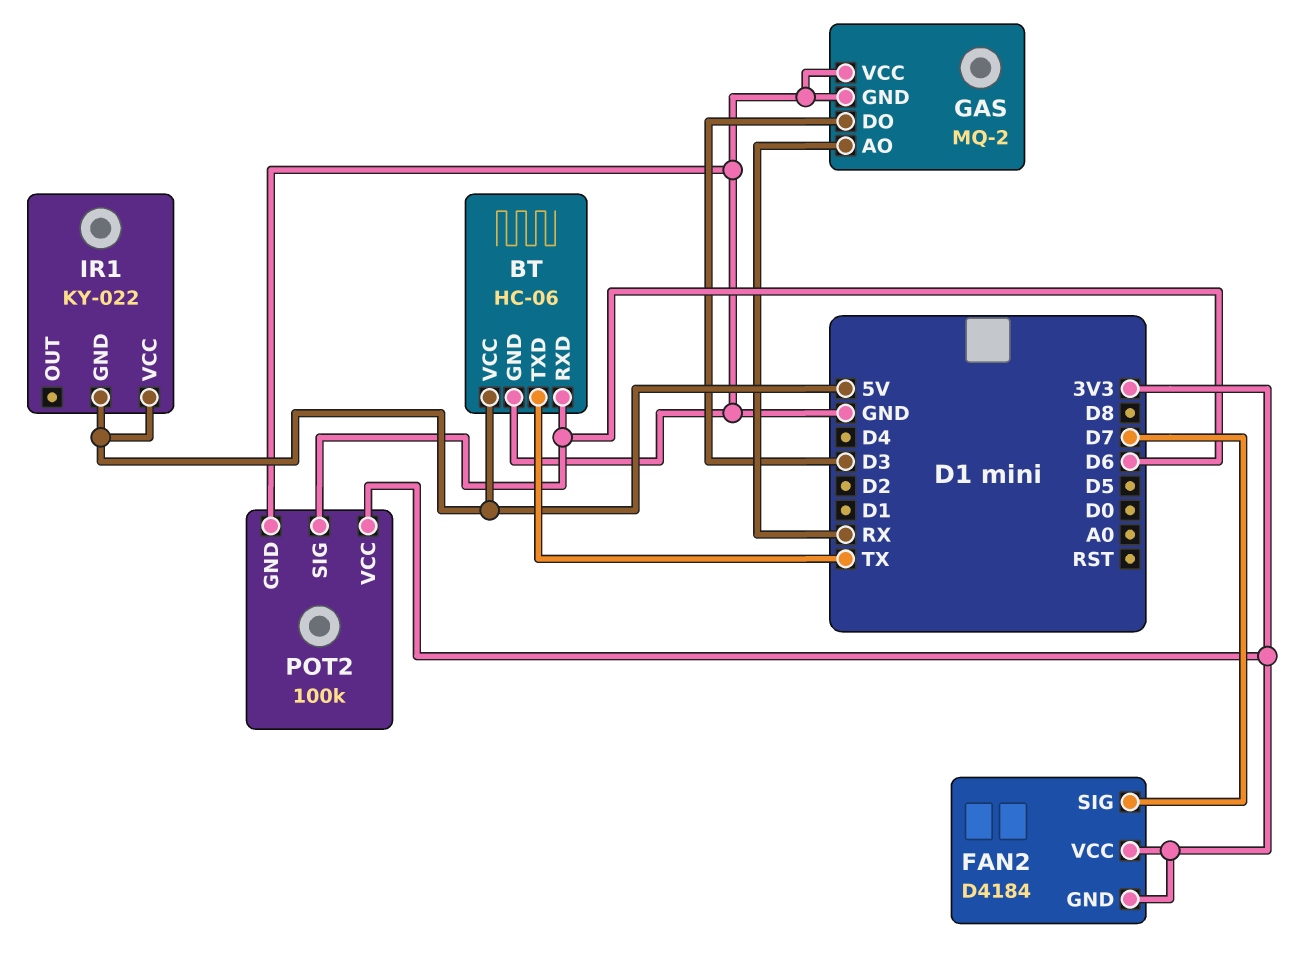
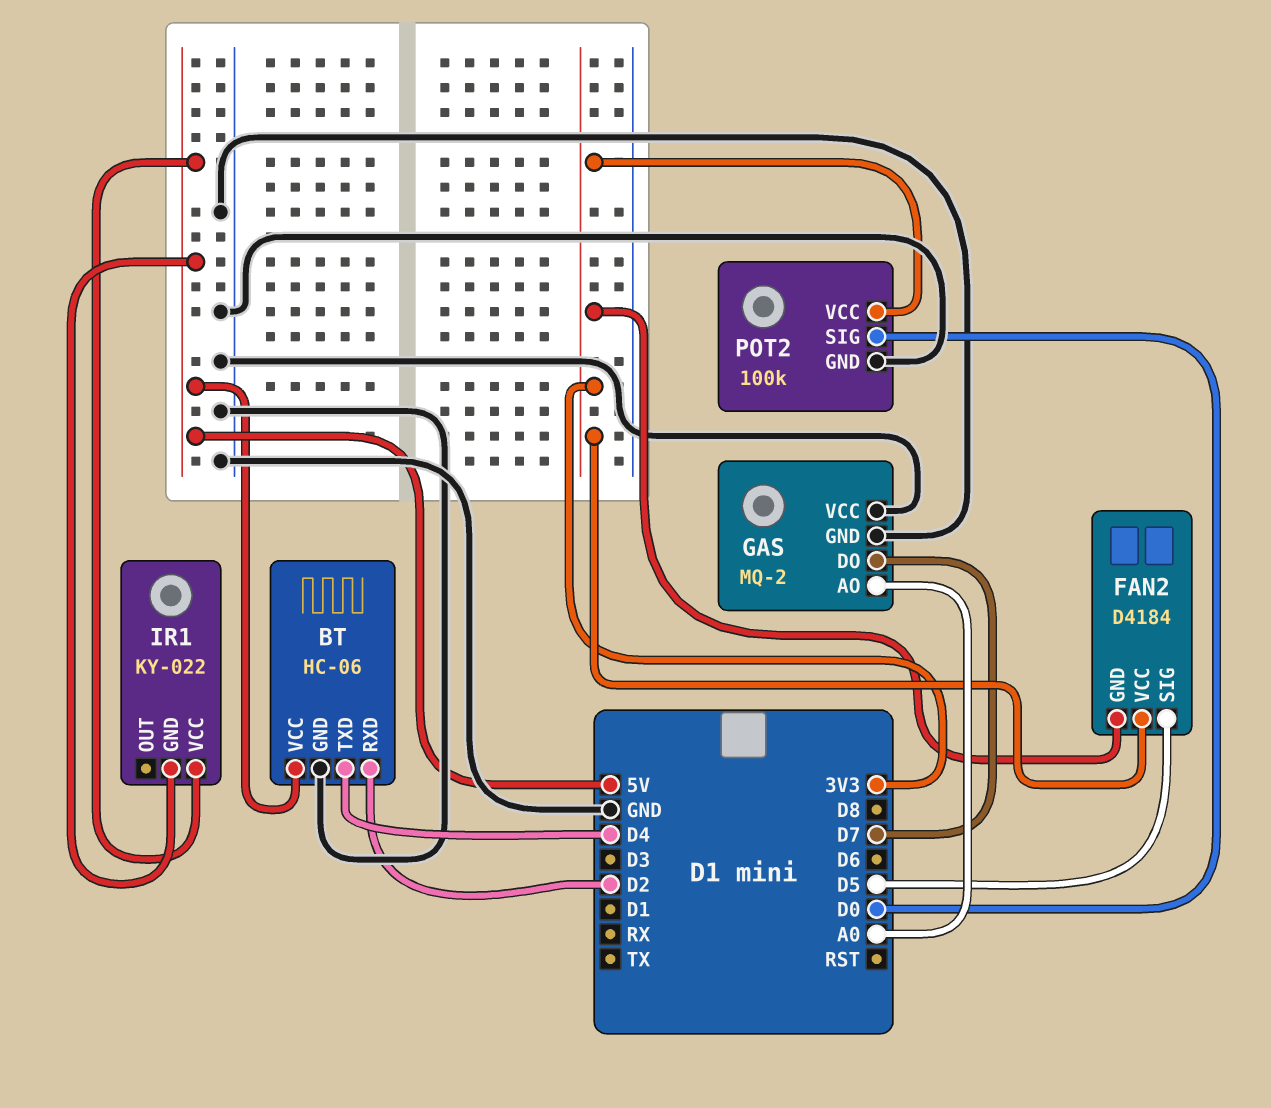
BT pin RXD: D6 -> D2
BT pin TXD: TX -> D4
FAN2 pin SIG: D7 -> D5
GAS pin AO: RX -> A0
GAS pin DO: D3 -> D7
POT2 pin SIG: D6 -> D0

